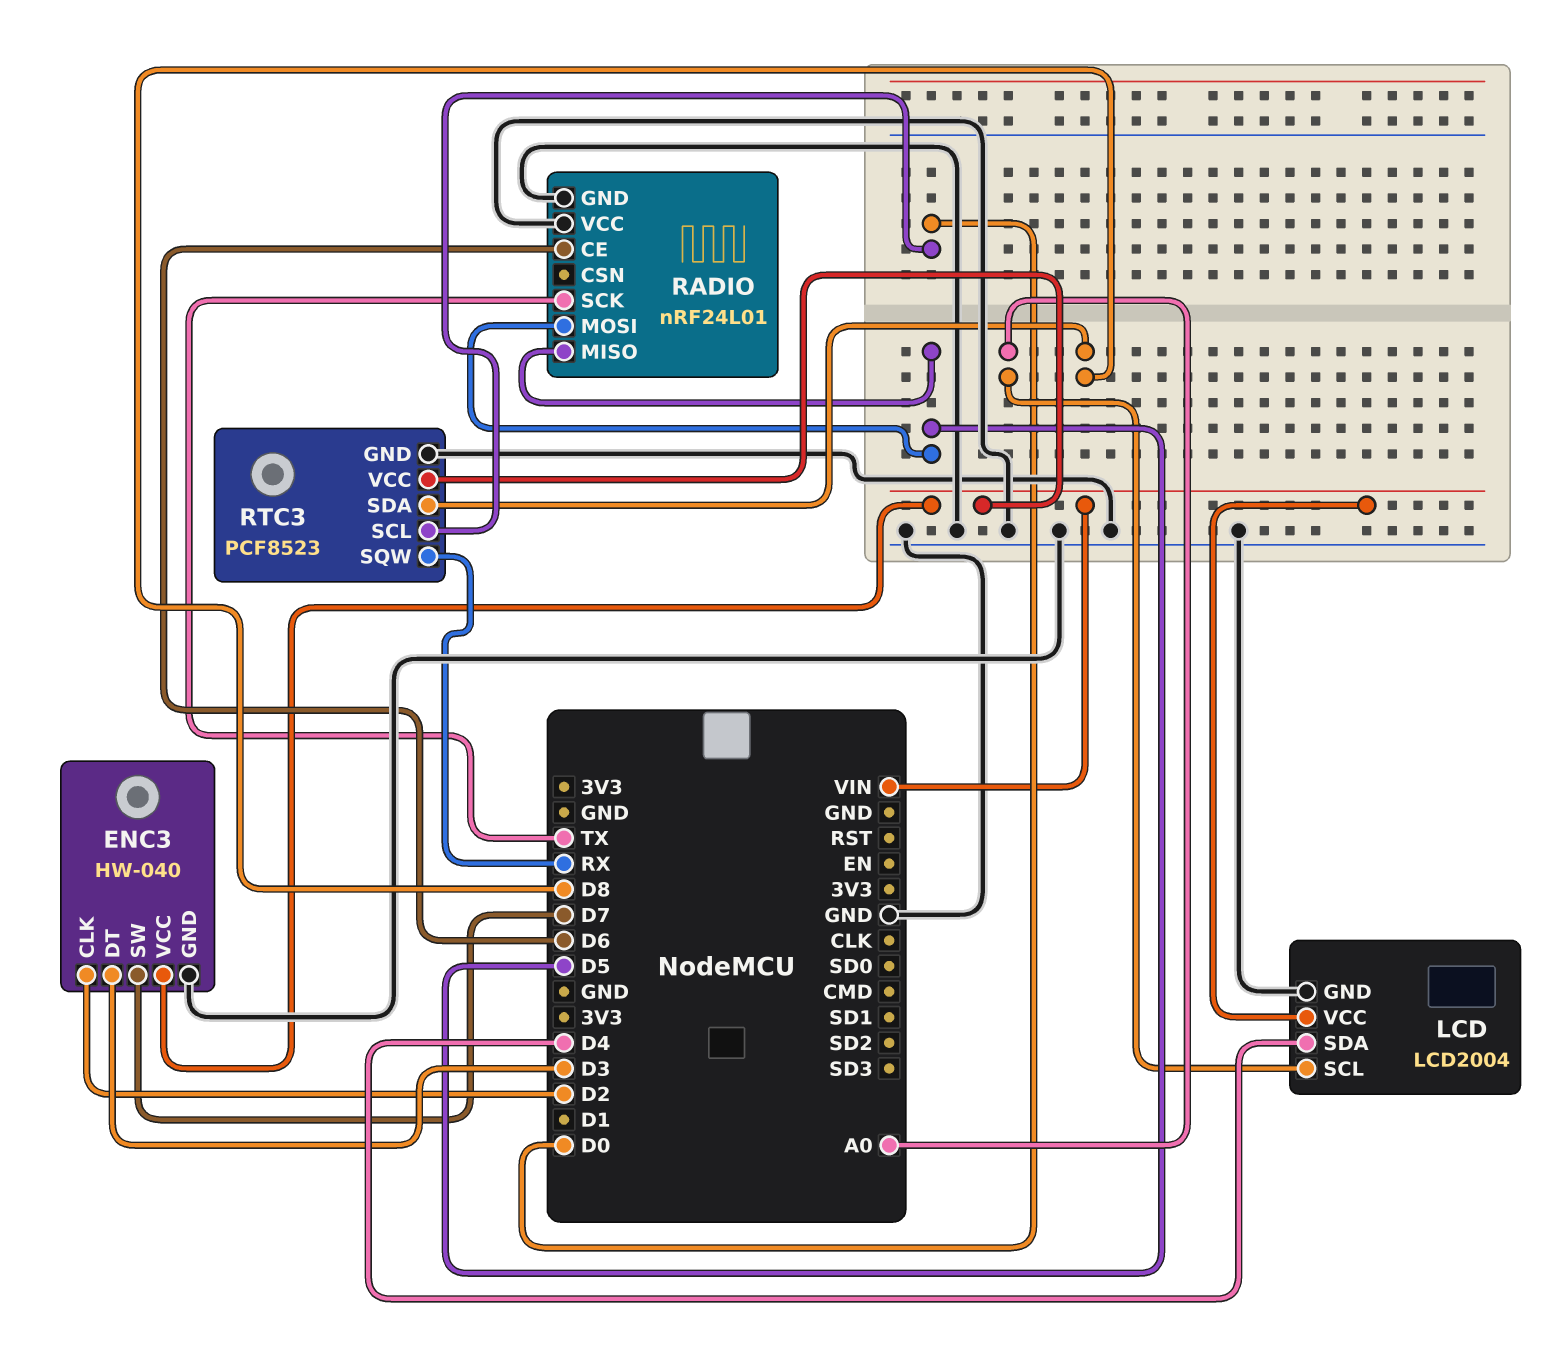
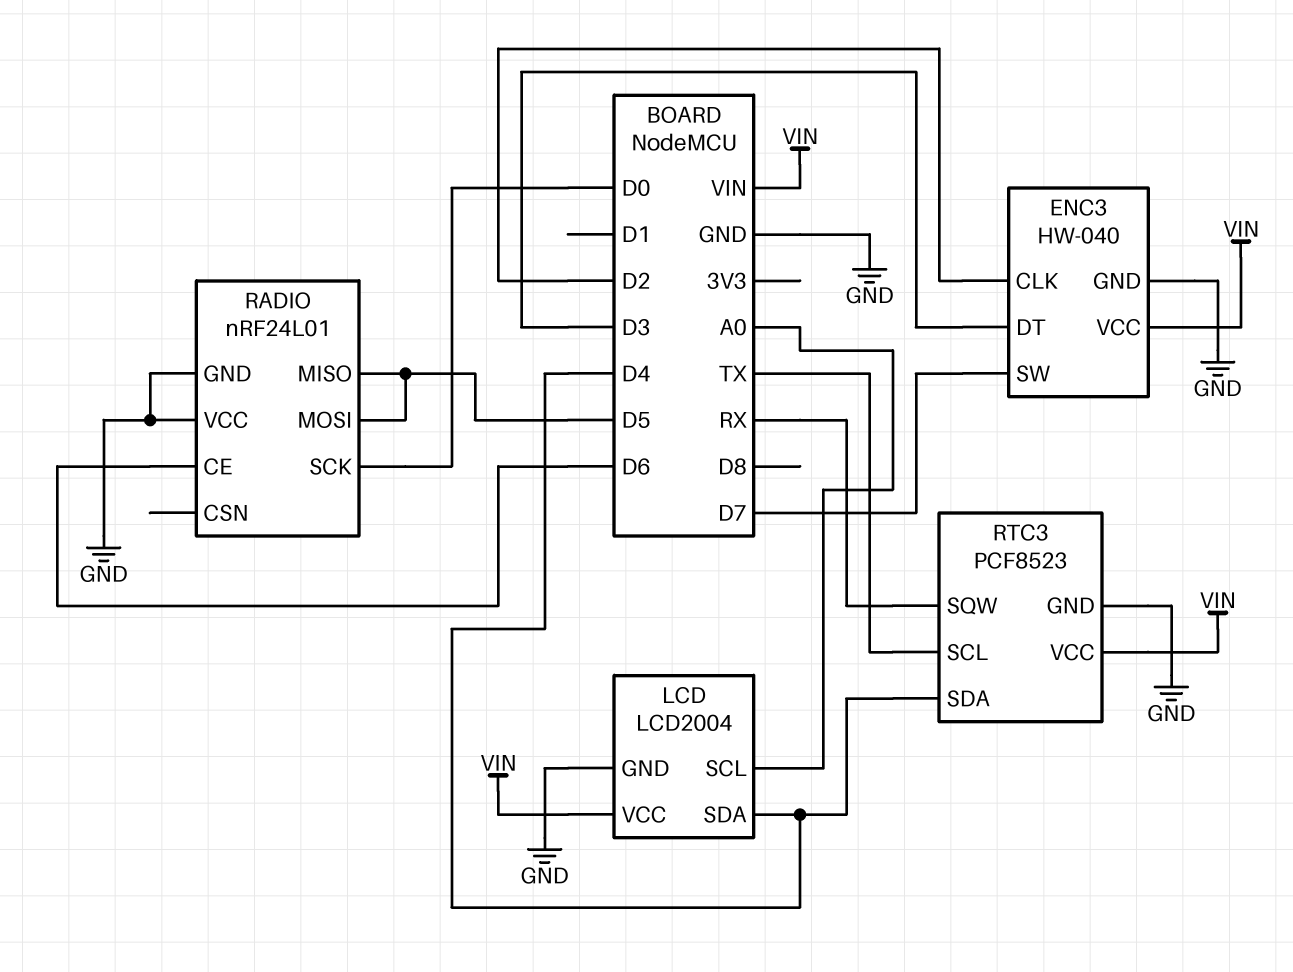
RADIO pin SCK: TX -> D0
RTC3 pin SCL: D0 -> TX
RTC3 pin SDA: D8 -> D4

